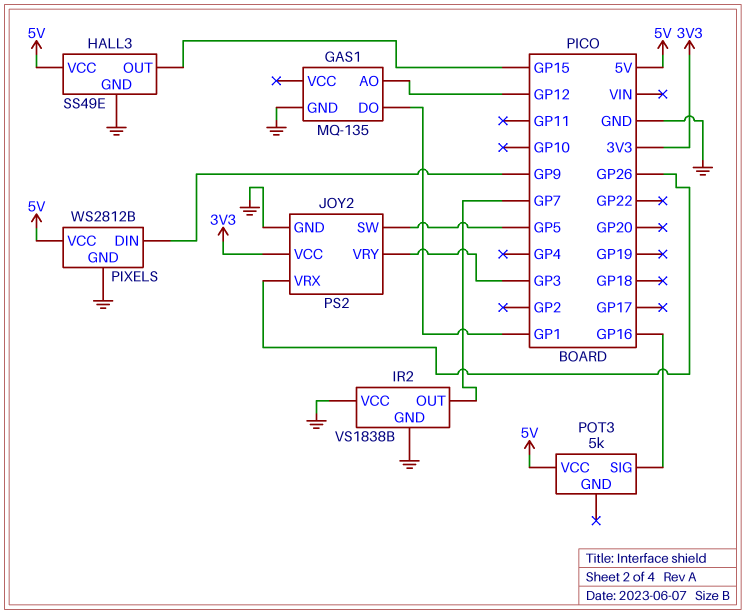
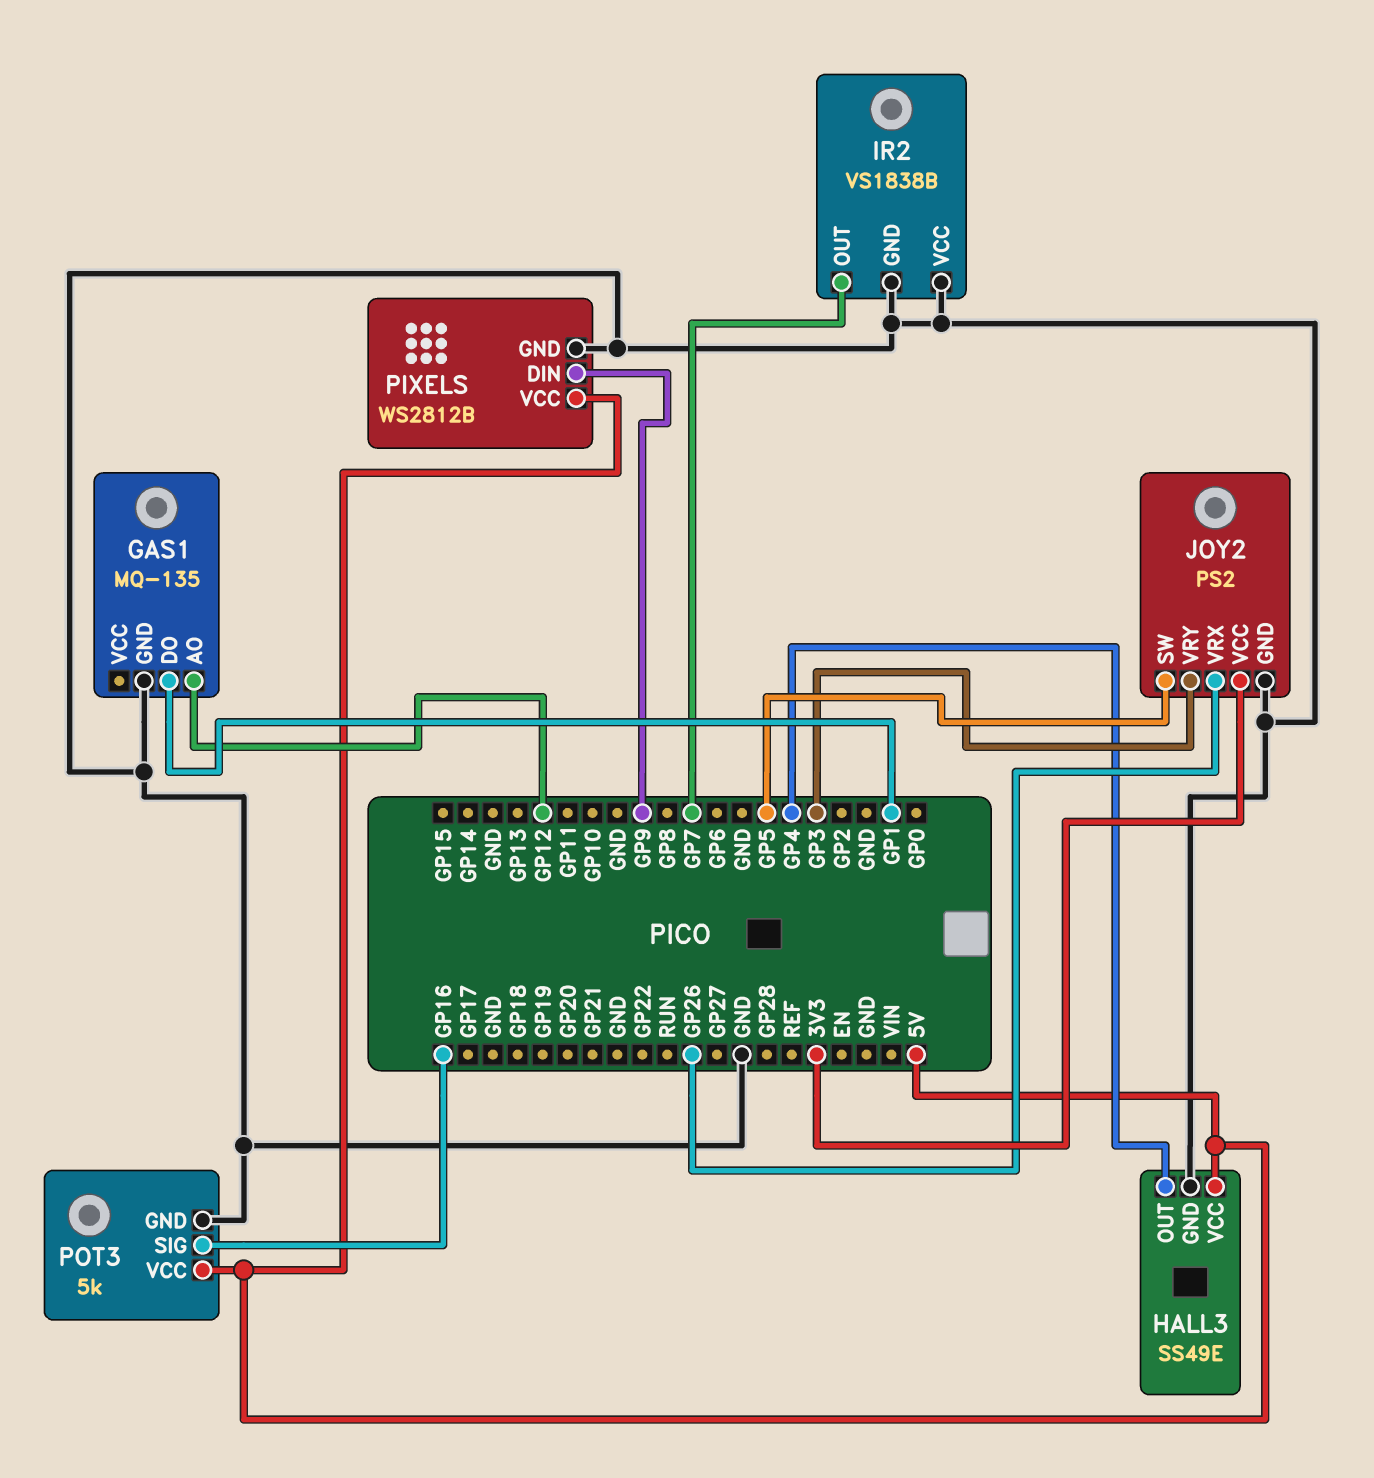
HALL3 pin OUT: GP15 -> GP4
POT3 pin GND: none -> GND

